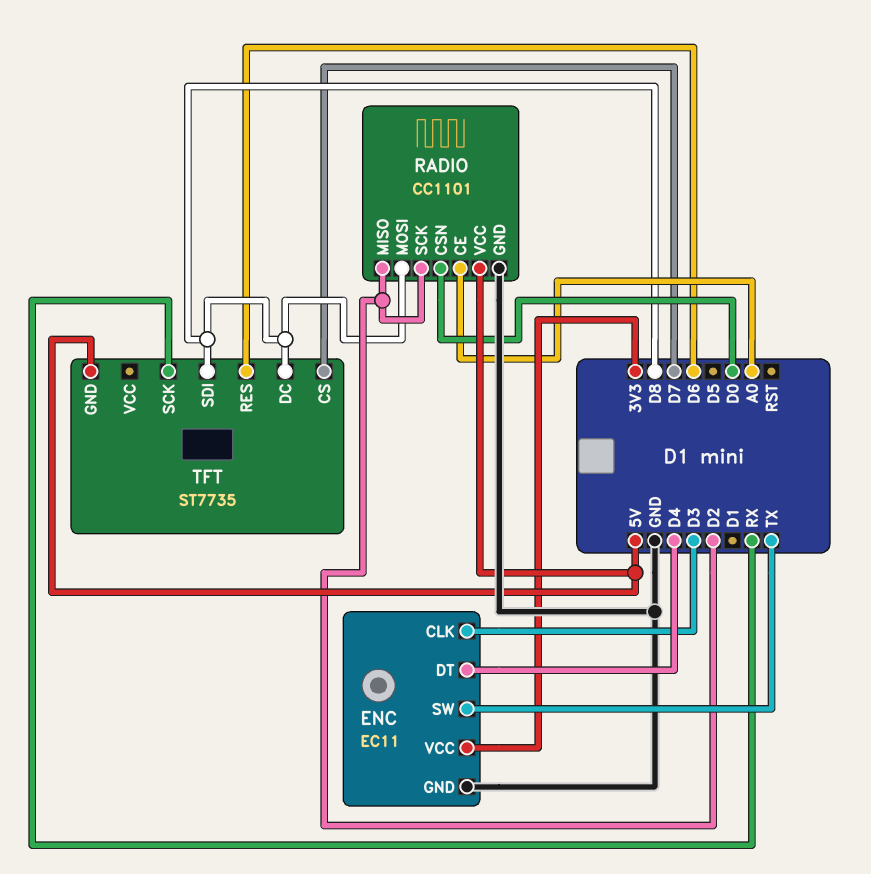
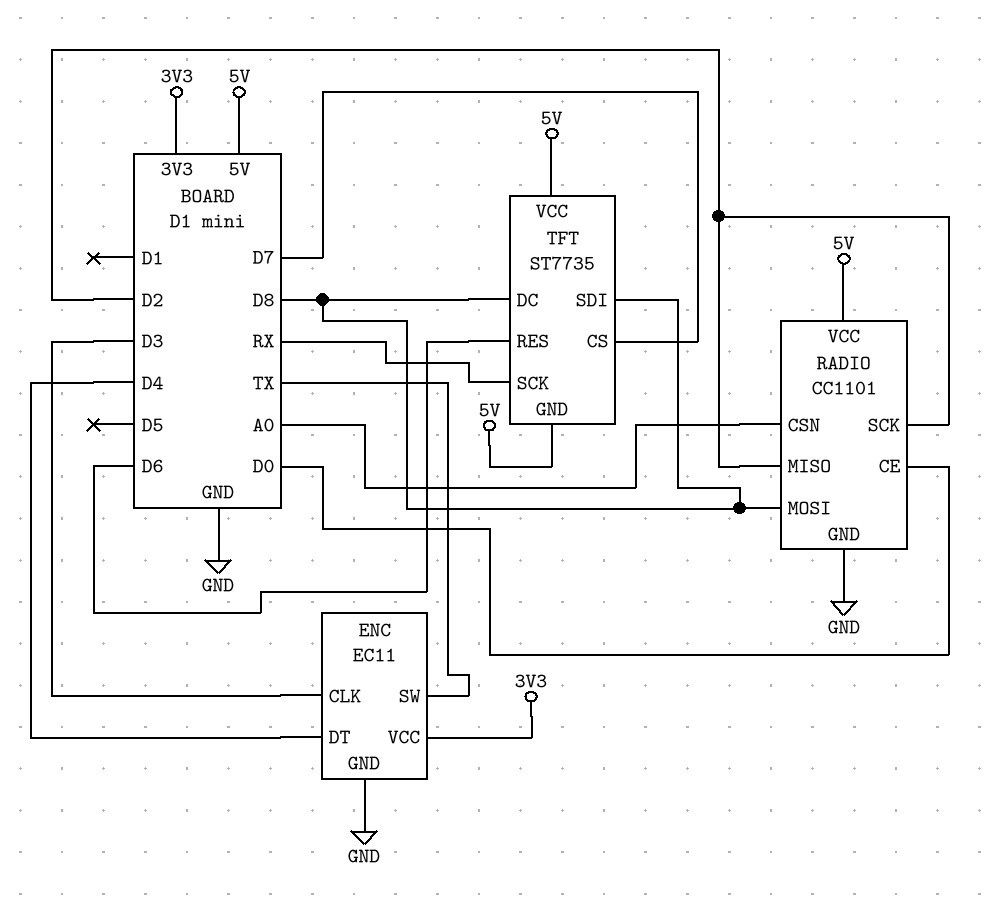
RADIO pin CE: A0 -> D0
RADIO pin CSN: D0 -> A0
TFT pin VCC: none -> 5V

